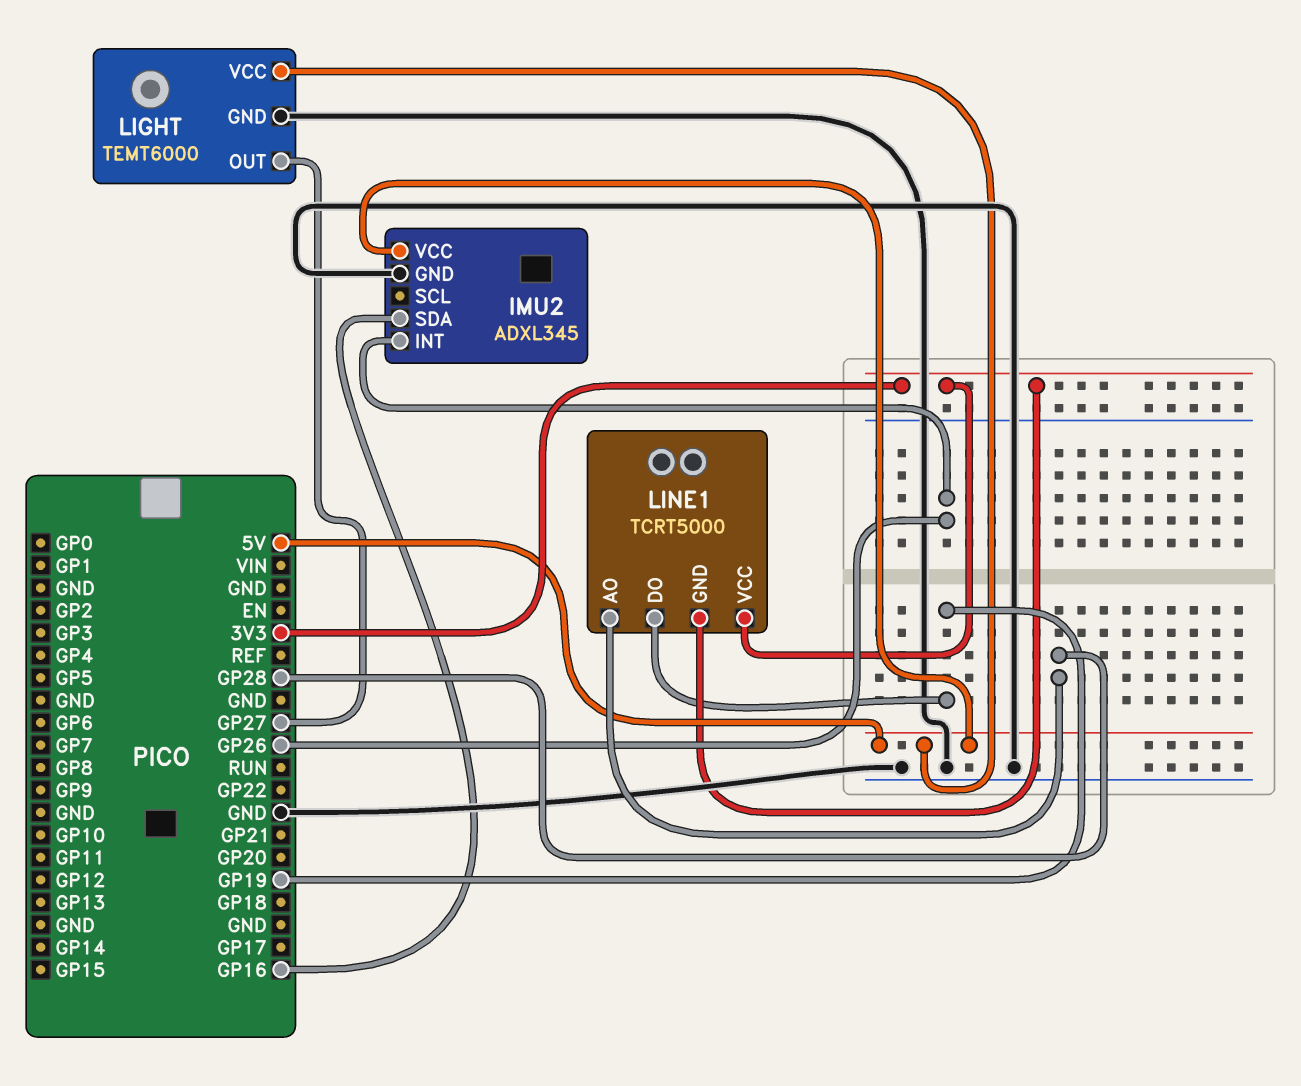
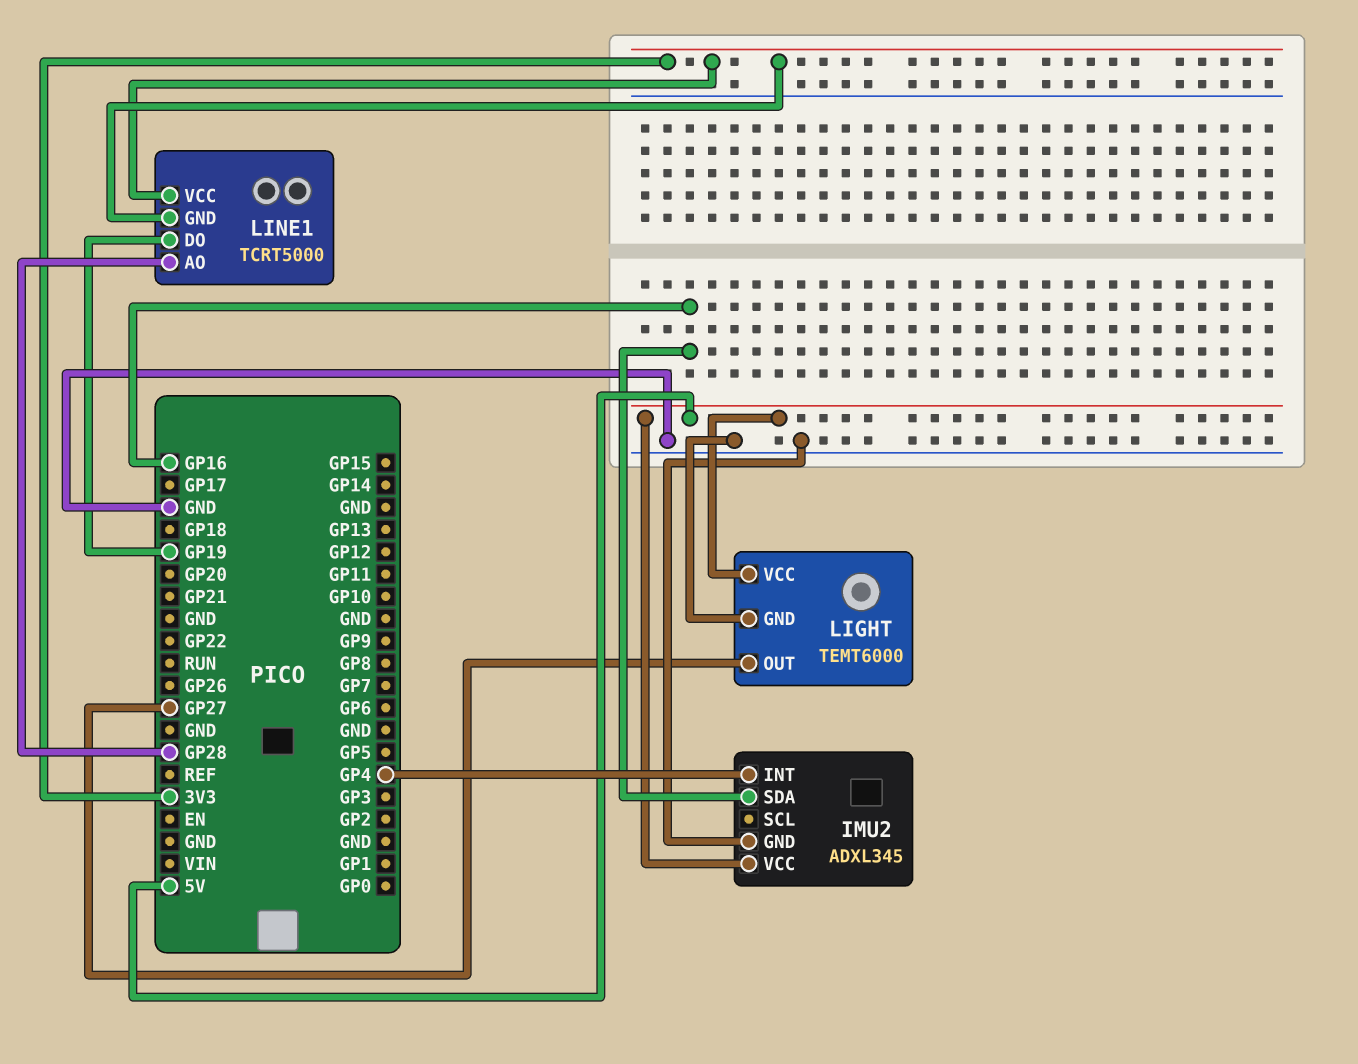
IMU2 pin INT: GP26 -> GP4

